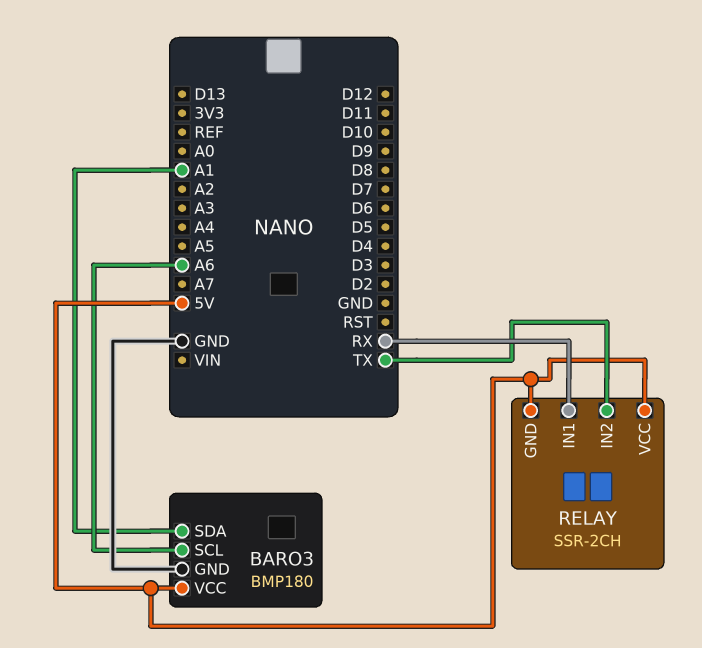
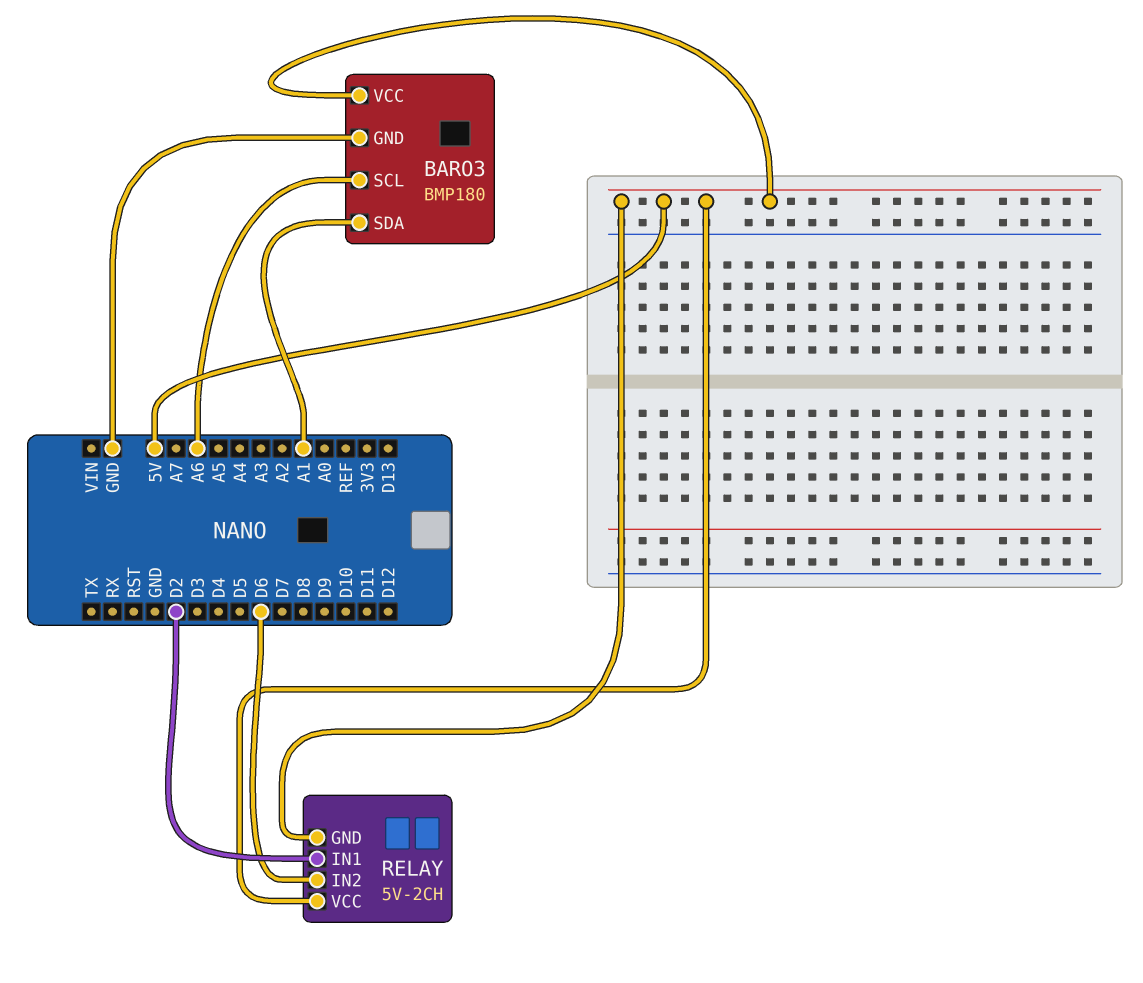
RELAY: SSR-2CH -> 5V-2CH
RELAY pin IN1: RX -> D2
RELAY pin IN2: TX -> D6

